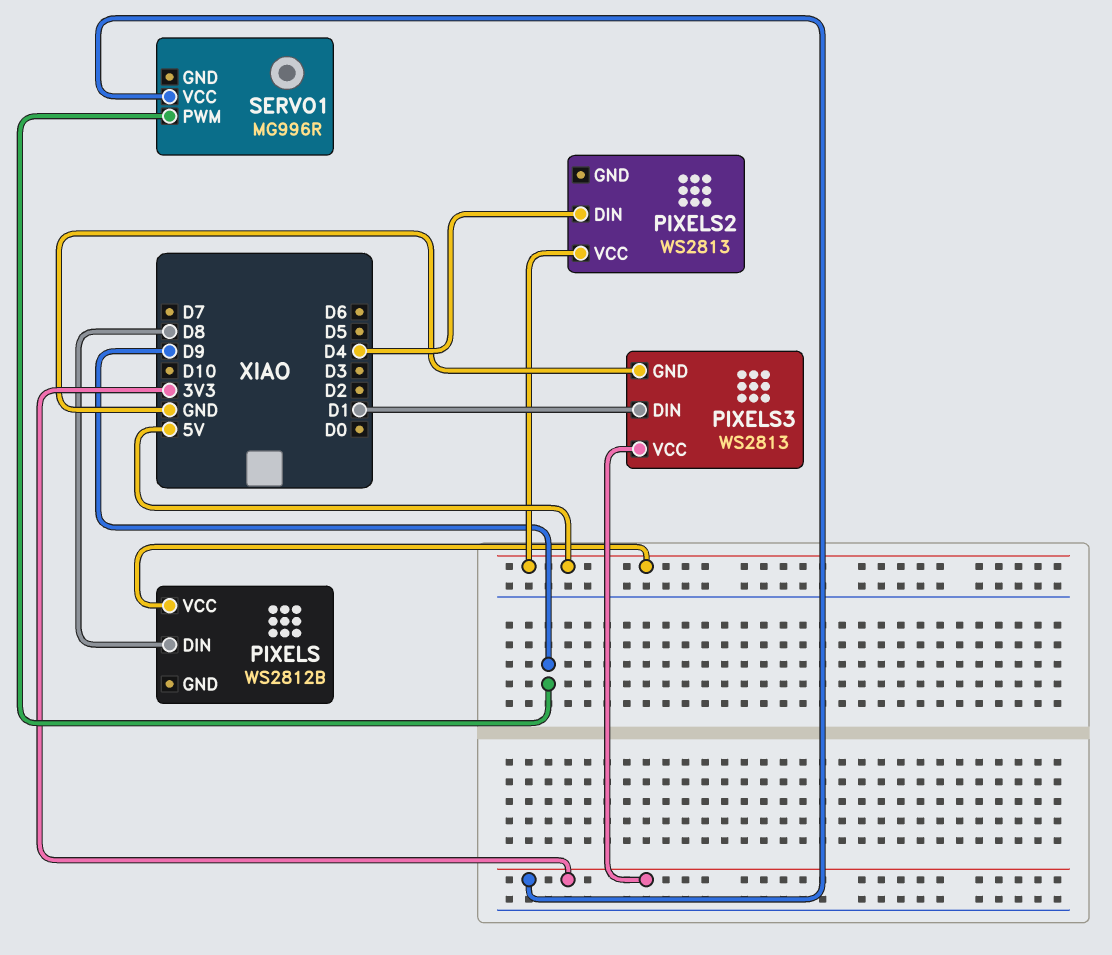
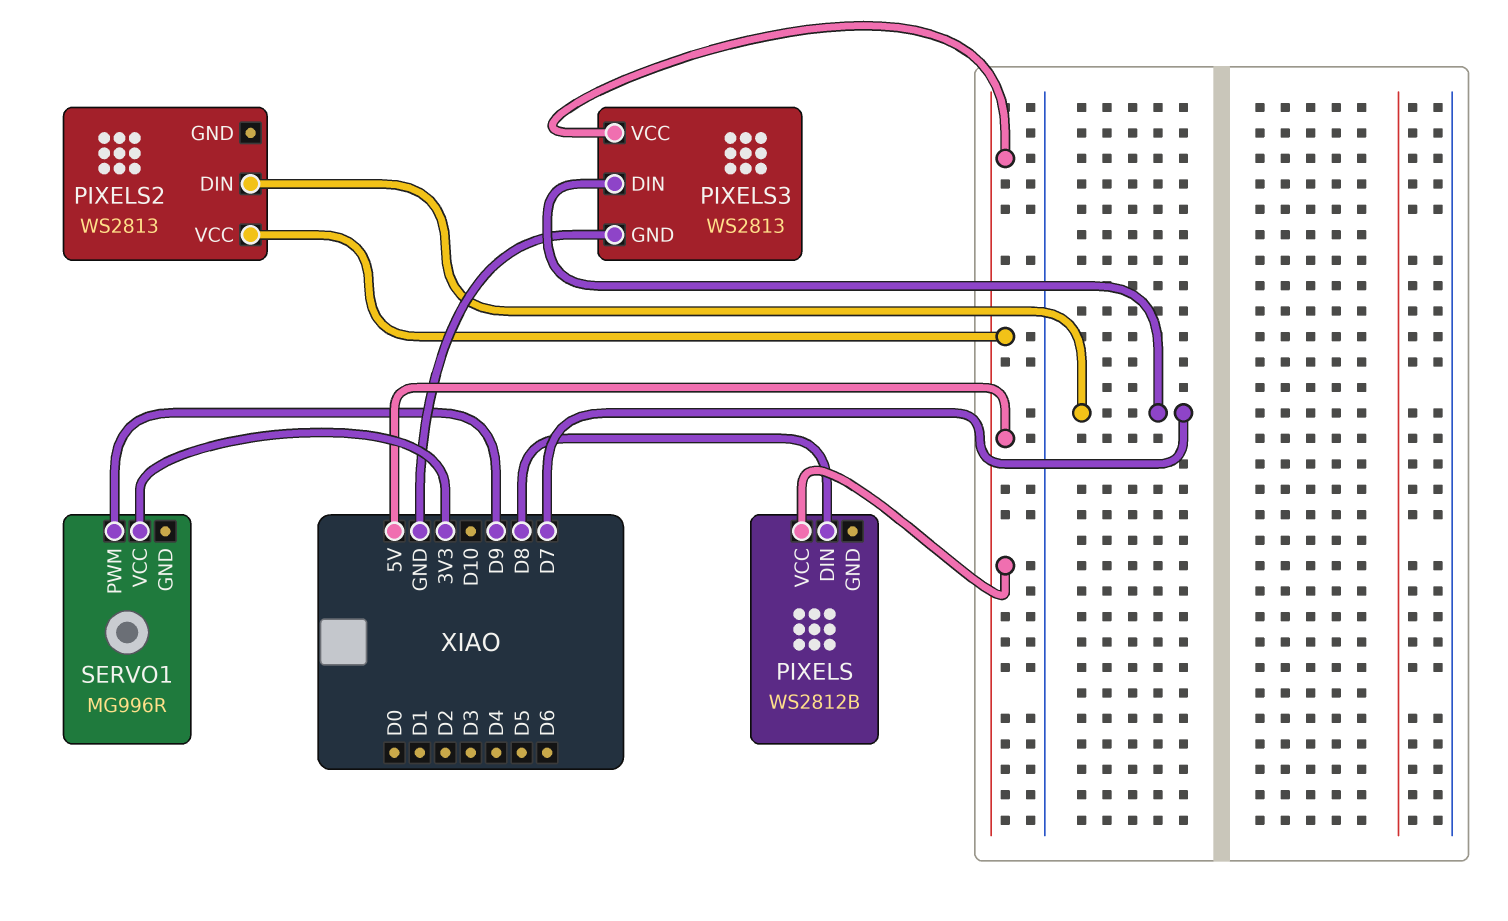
PIXELS2 pin DIN: D4 -> D7
PIXELS3 pin DIN: D1 -> D7
PIXELS3 pin VCC: 3V3 -> 5V

